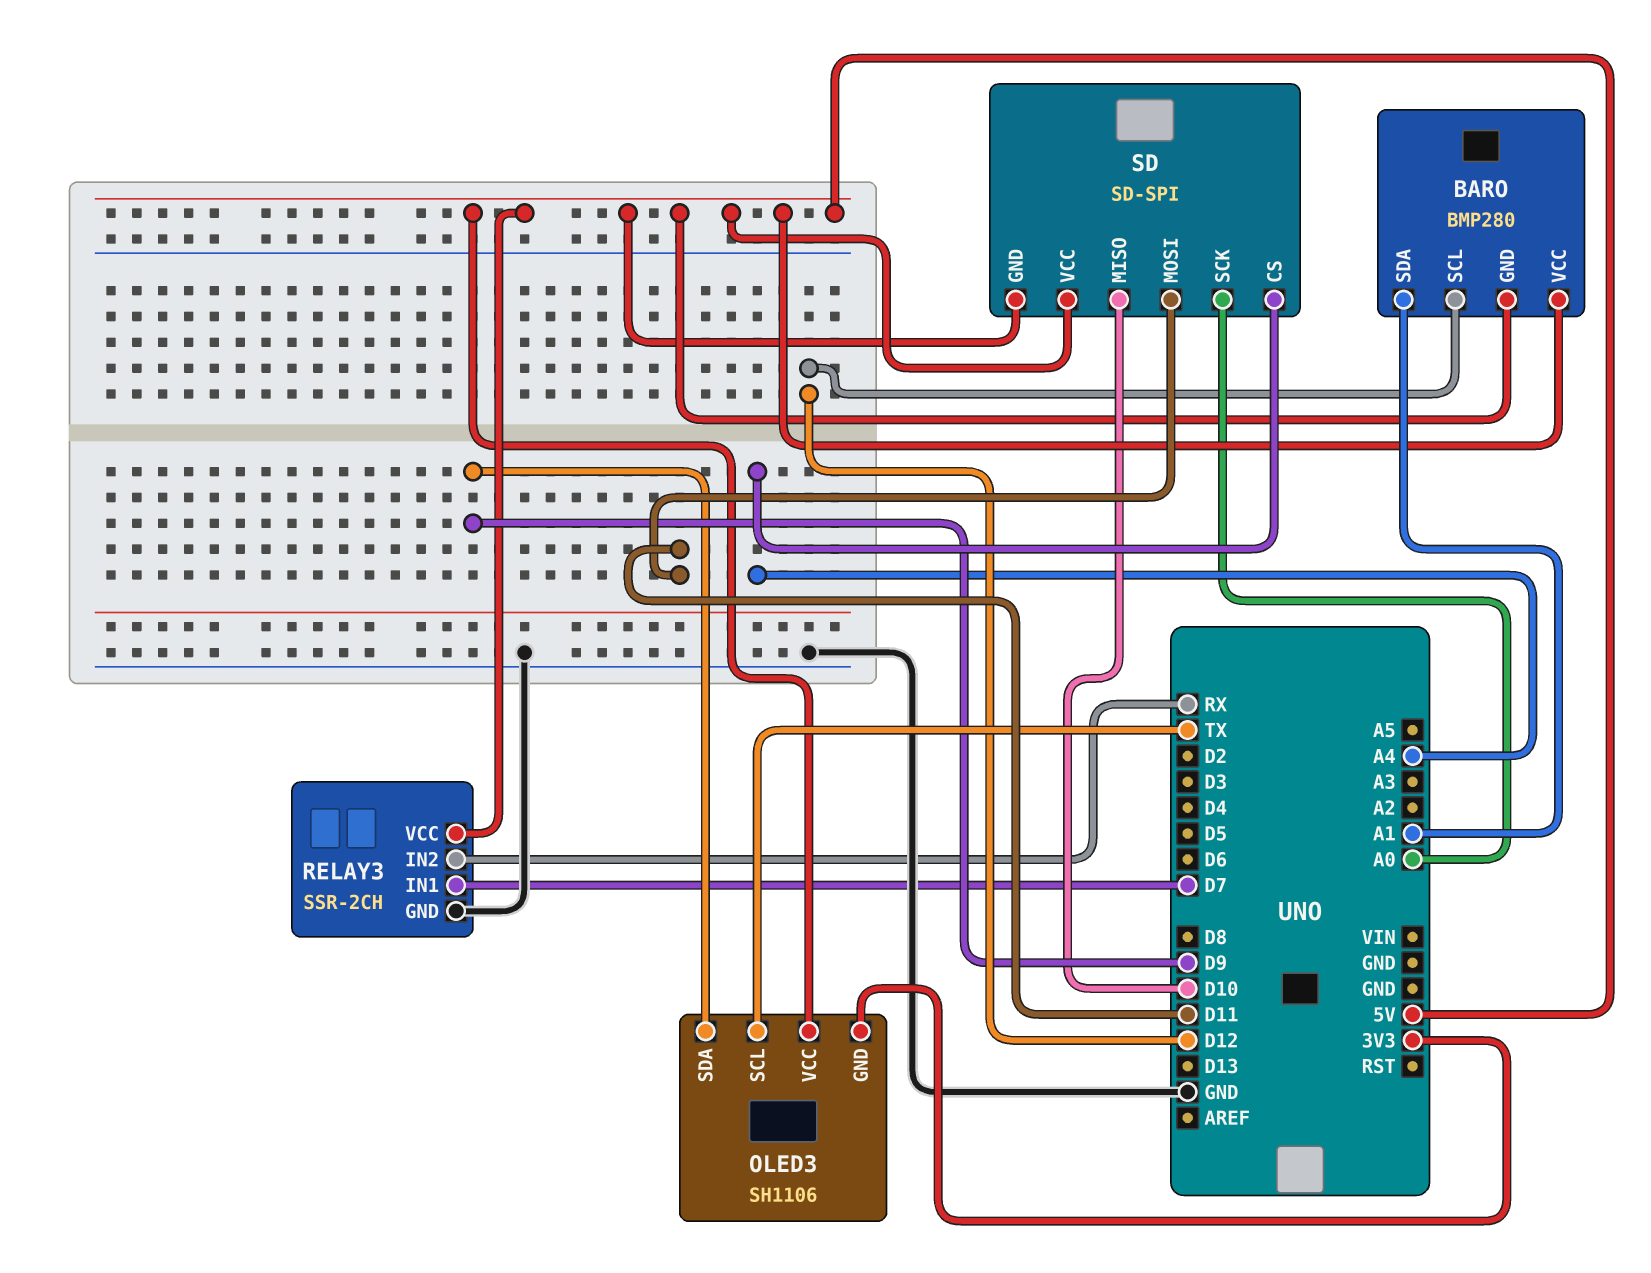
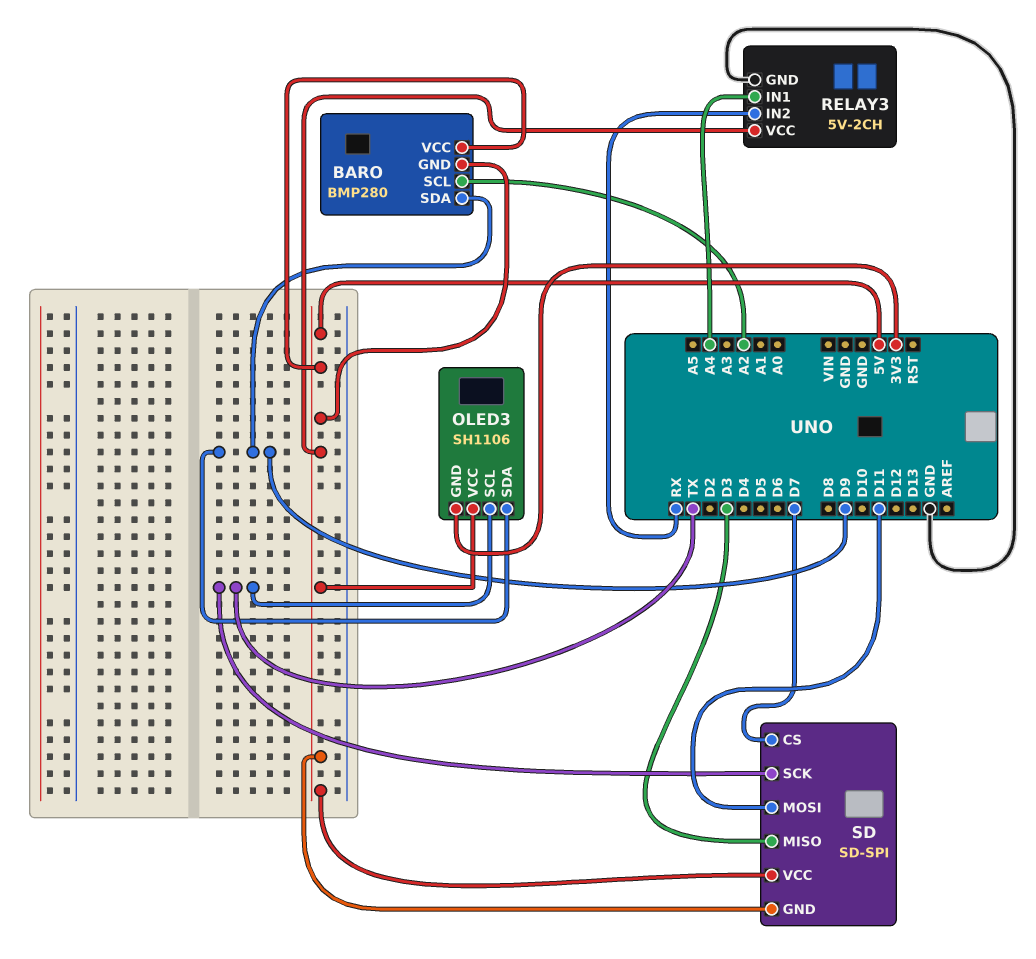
BARO pin SCL: D12 -> A2
BARO pin SDA: A1 -> D9
RELAY3: SSR-2CH -> 5V-2CH
RELAY3 pin IN1: D7 -> A4
SD pin CS: A4 -> D7
SD pin MISO: D10 -> D3
SD pin SCK: A0 -> TX

